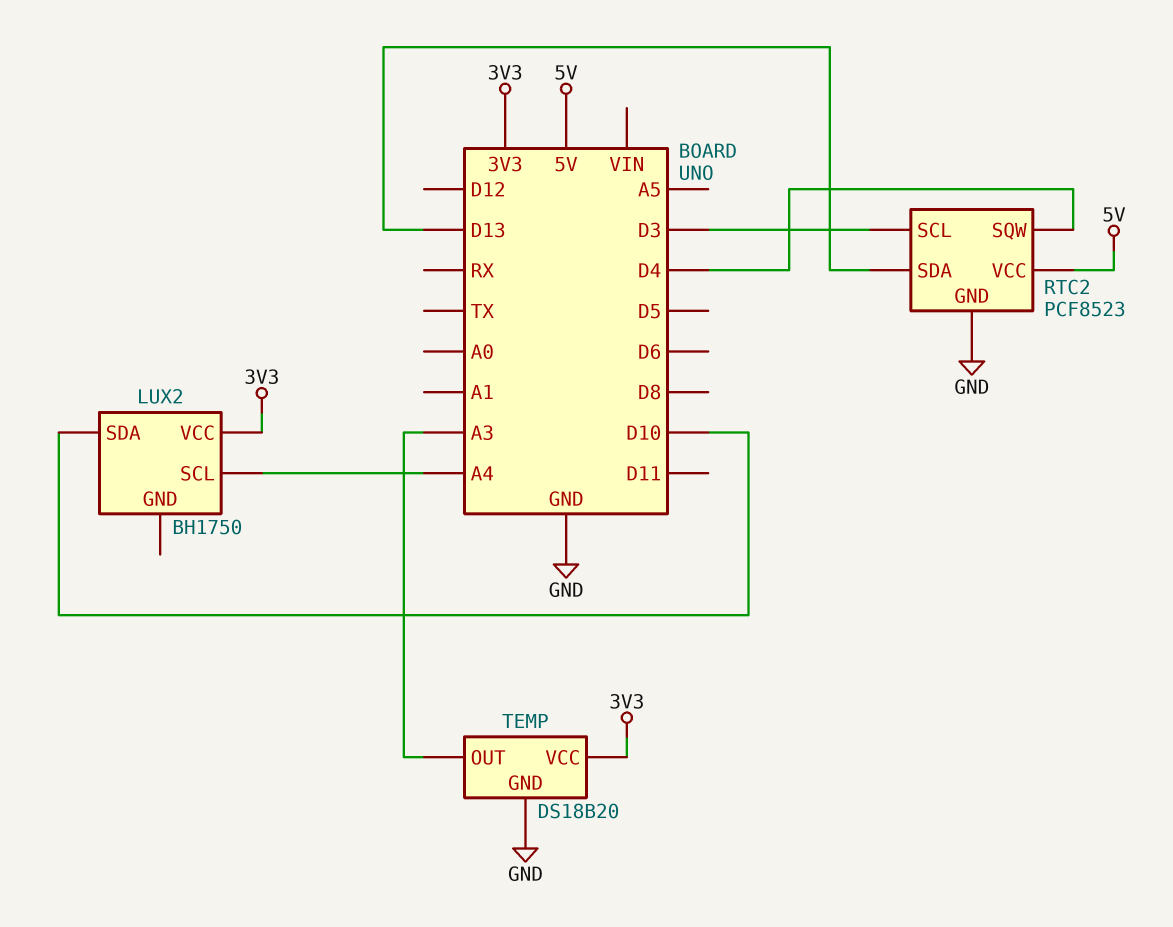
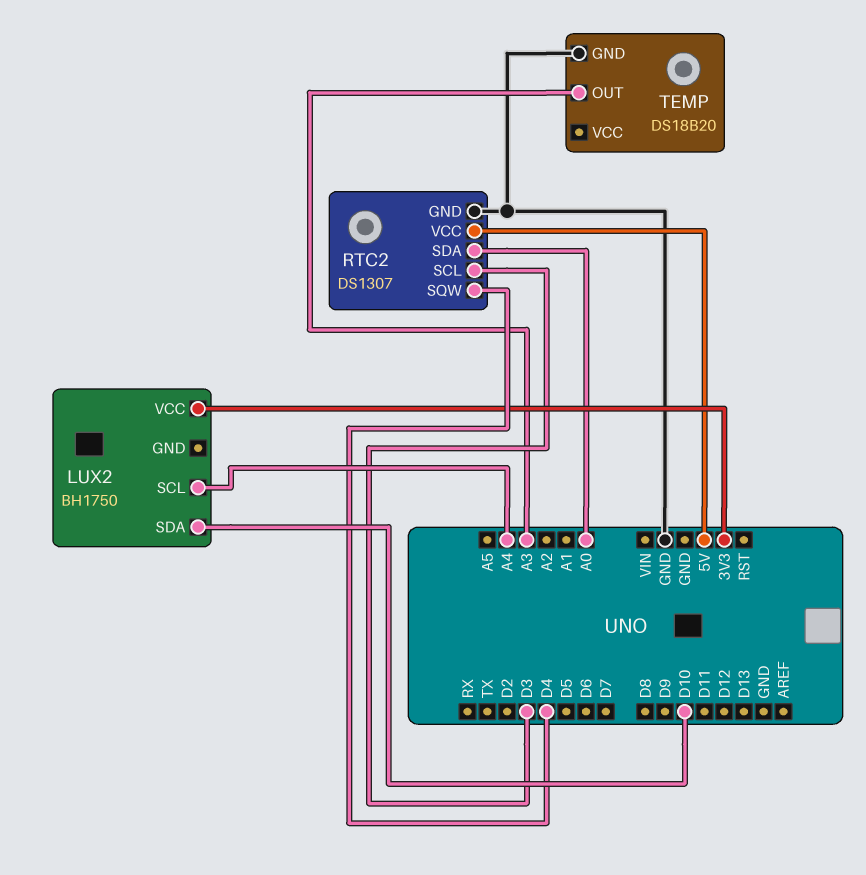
RTC2: PCF8523 -> DS1307
RTC2 pin SDA: D13 -> A0
TEMP pin VCC: 3V3 -> none

